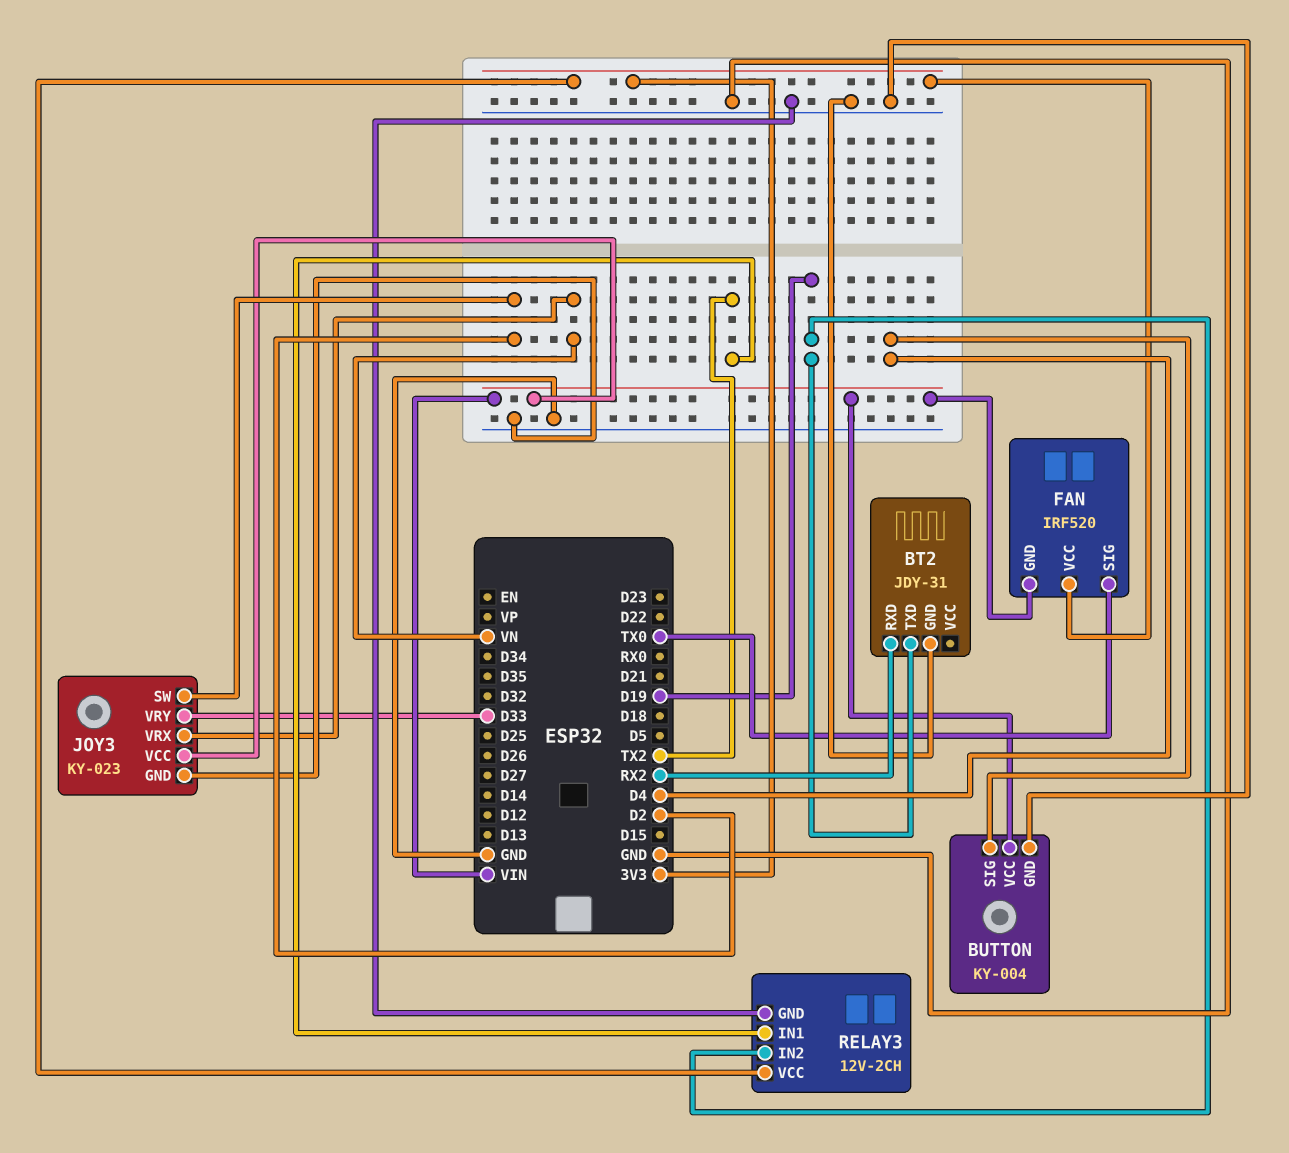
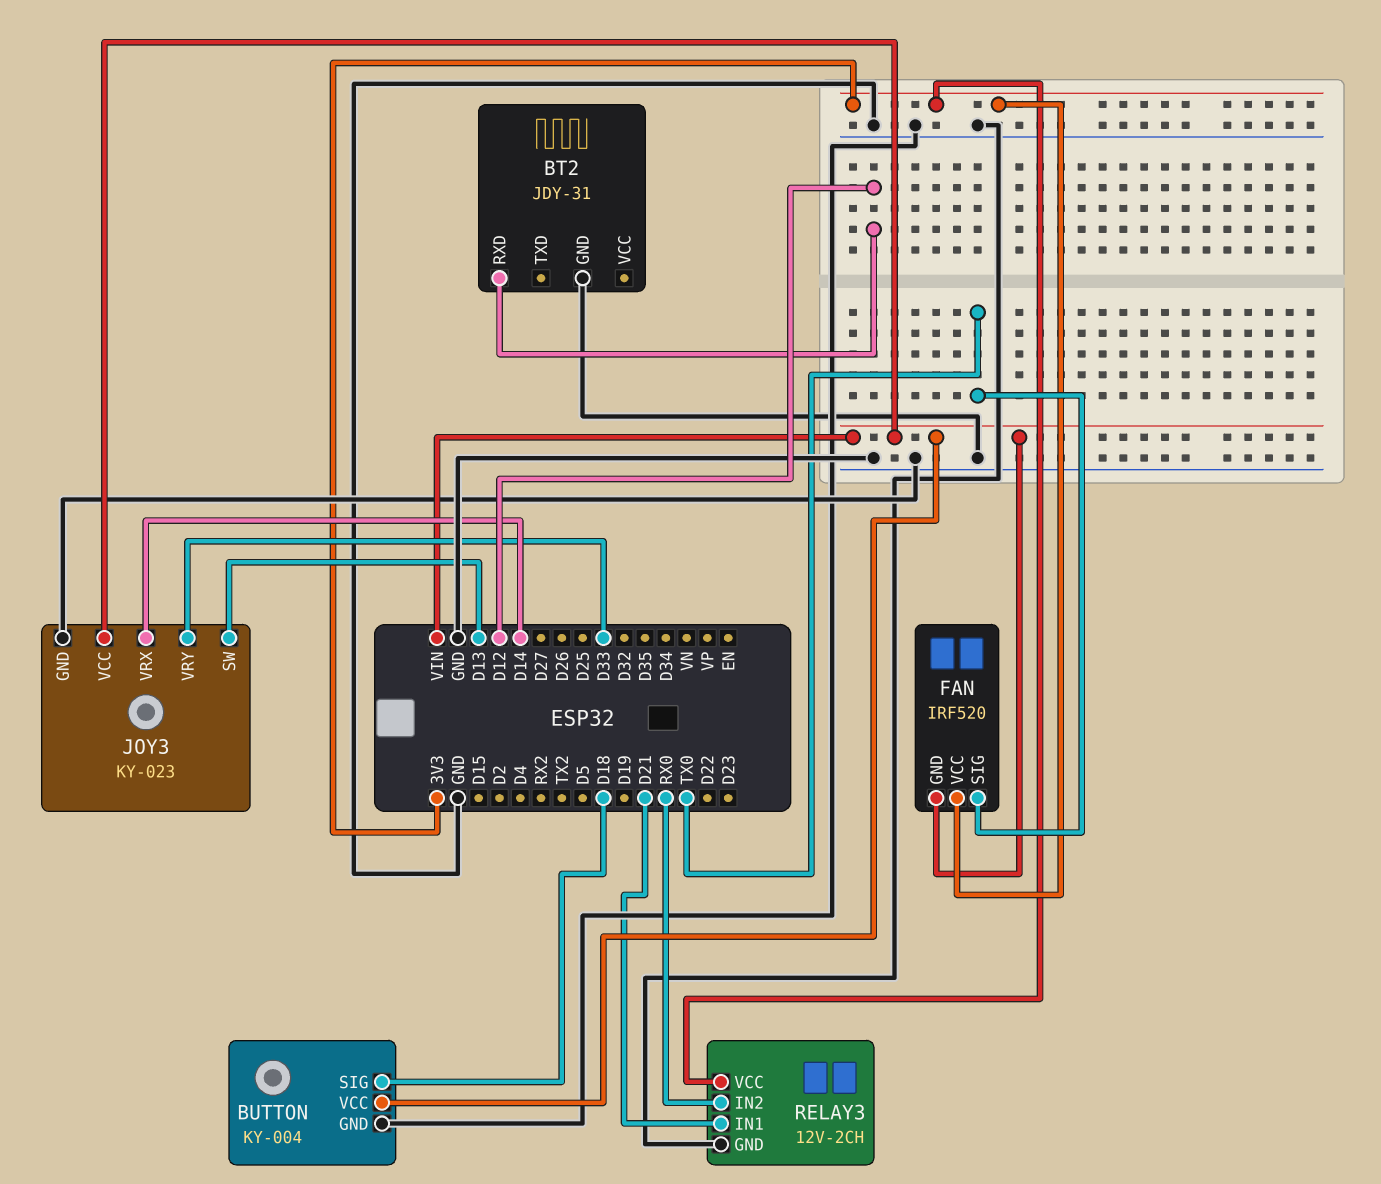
BT2 pin RXD: RX2 -> D12
BT2 pin TXD: D19 -> none
BUTTON pin SIG: D4 -> D18
JOY3 pin SW: D2 -> D13
JOY3 pin VRX: VN -> D14
RELAY3 pin IN1: TX2 -> D21
RELAY3 pin IN2: D19 -> RX0

